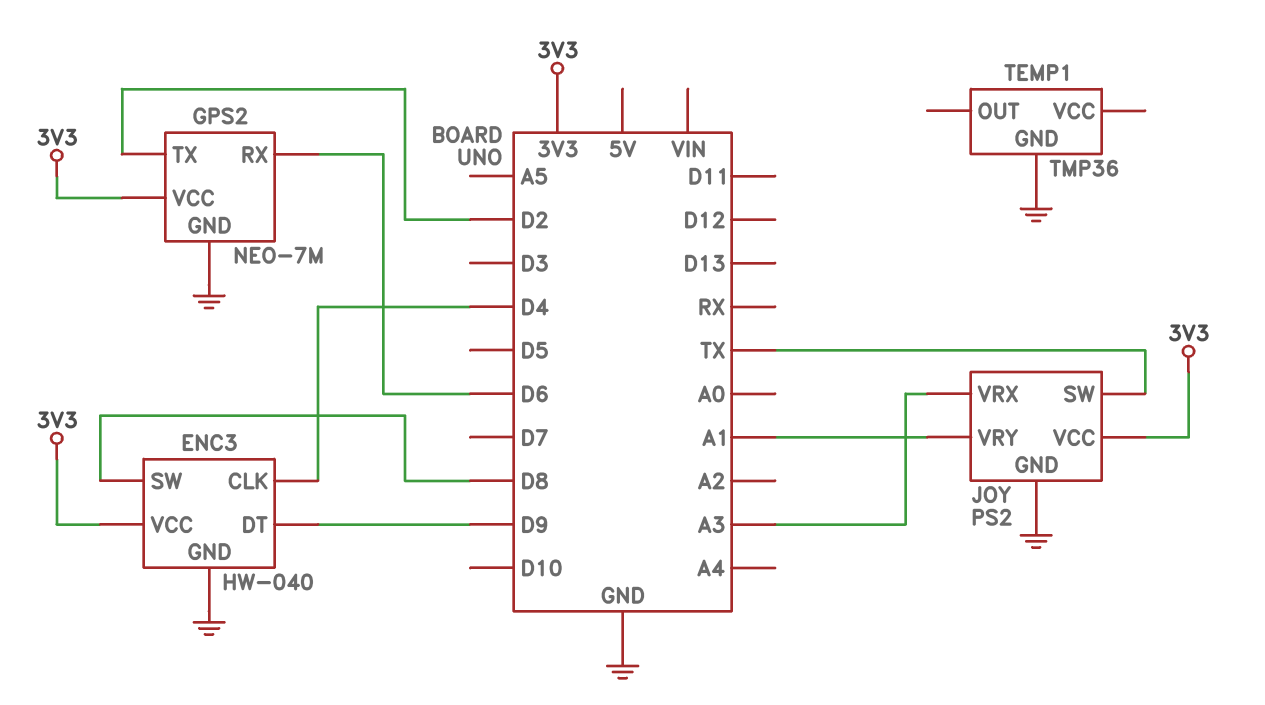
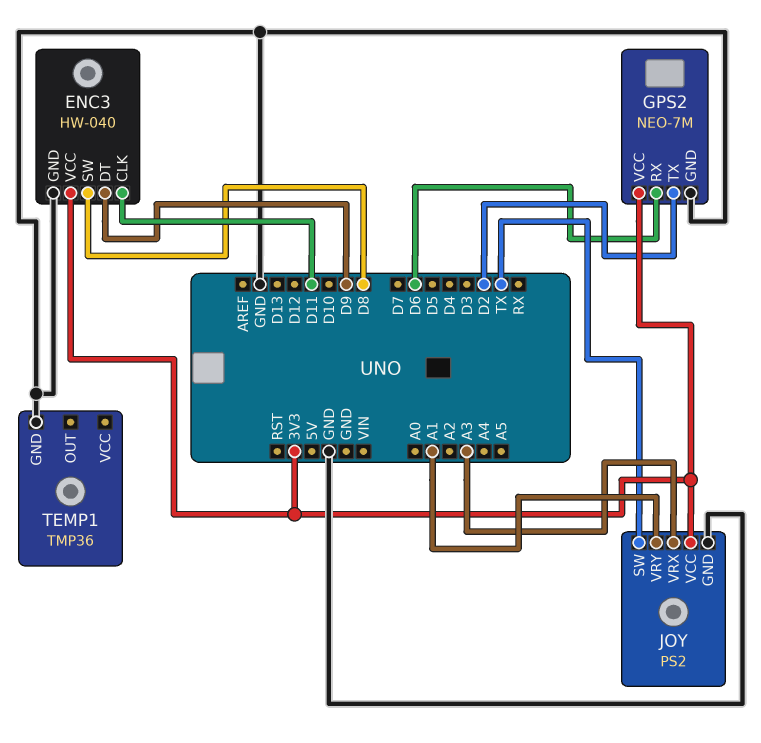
ENC3 pin CLK: D4 -> D11

